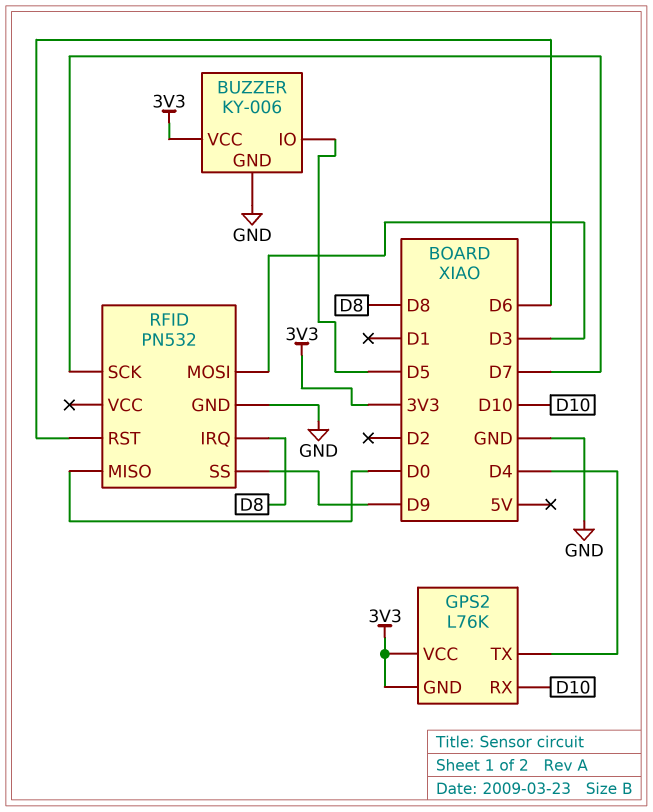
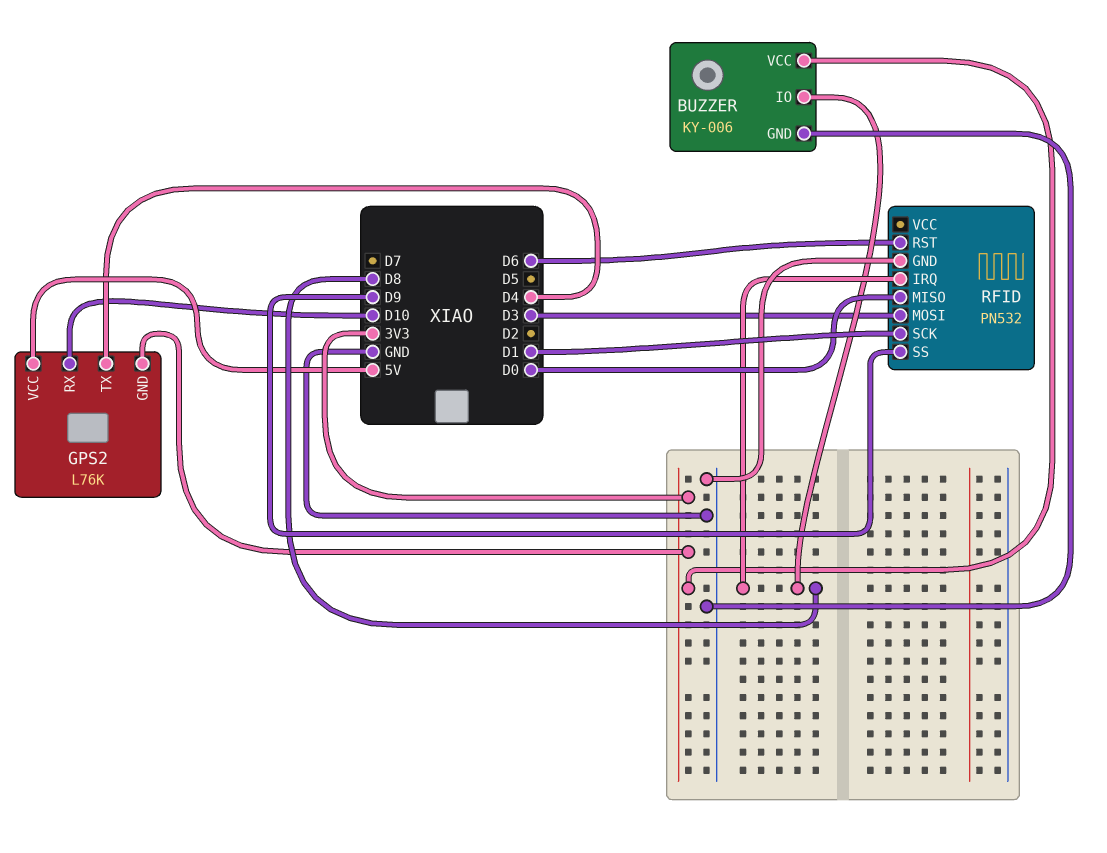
BUZZER pin IO: D5 -> D8
GPS2 pin VCC: 3V3 -> 5V
RFID pin SCK: D7 -> D1

